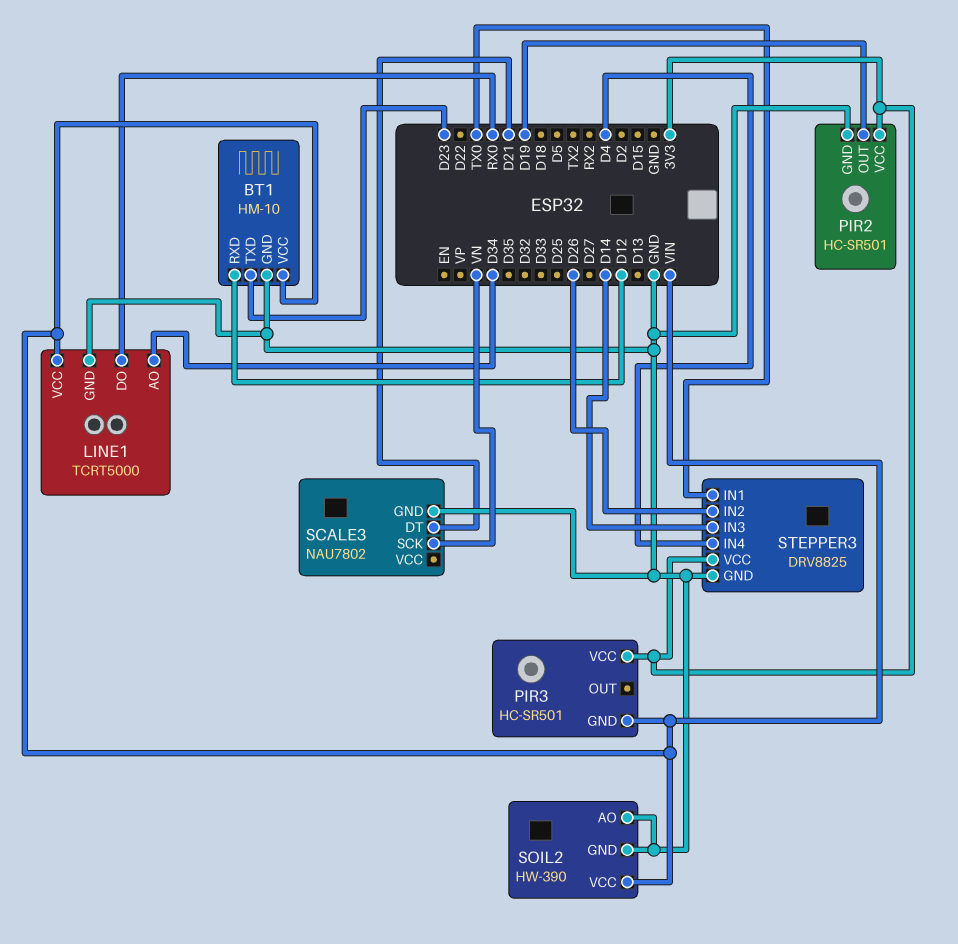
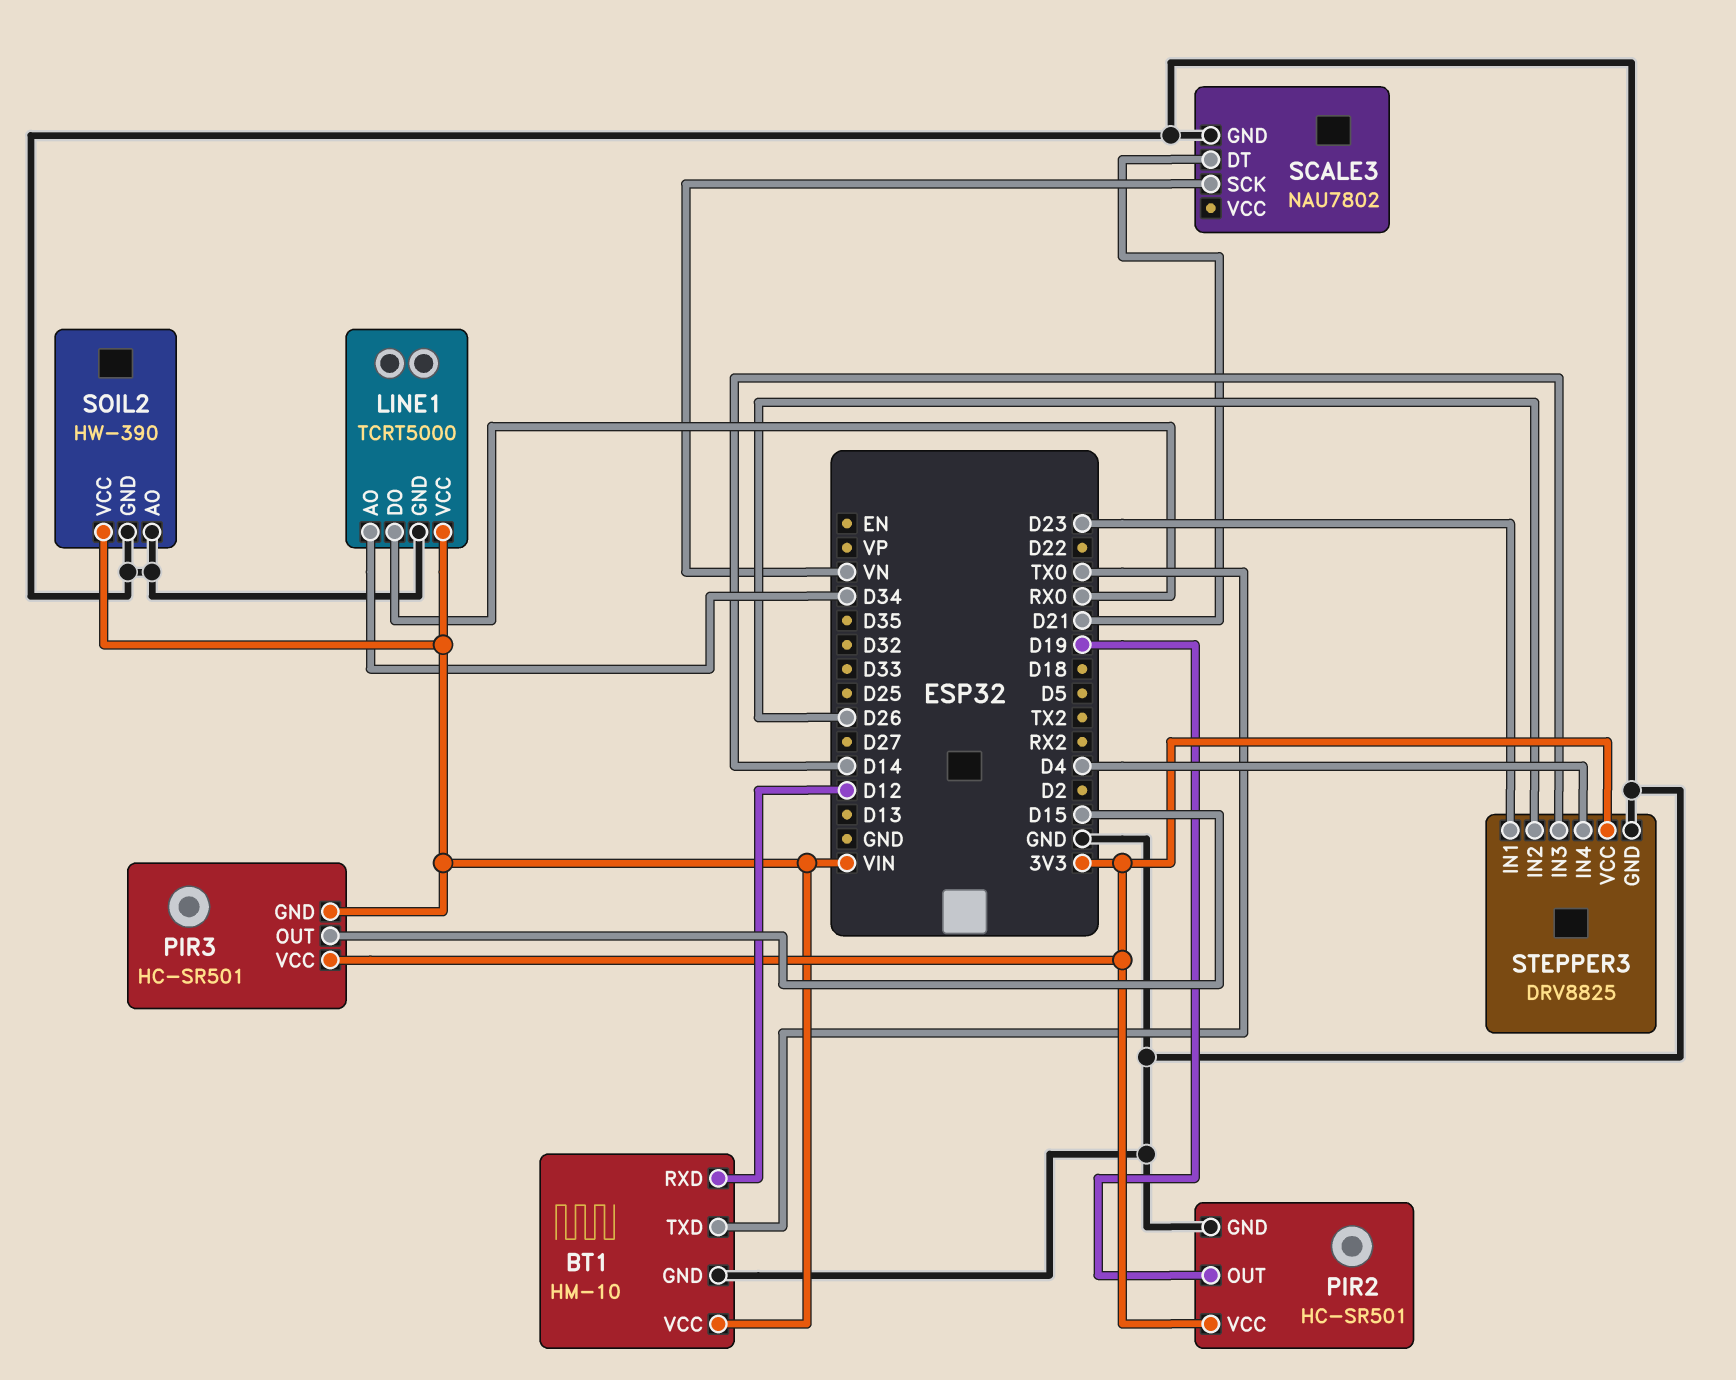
BT1 pin TXD: D23 -> TX0
PIR3 pin OUT: none -> D15
STEPPER3 pin IN1: TX0 -> D23

